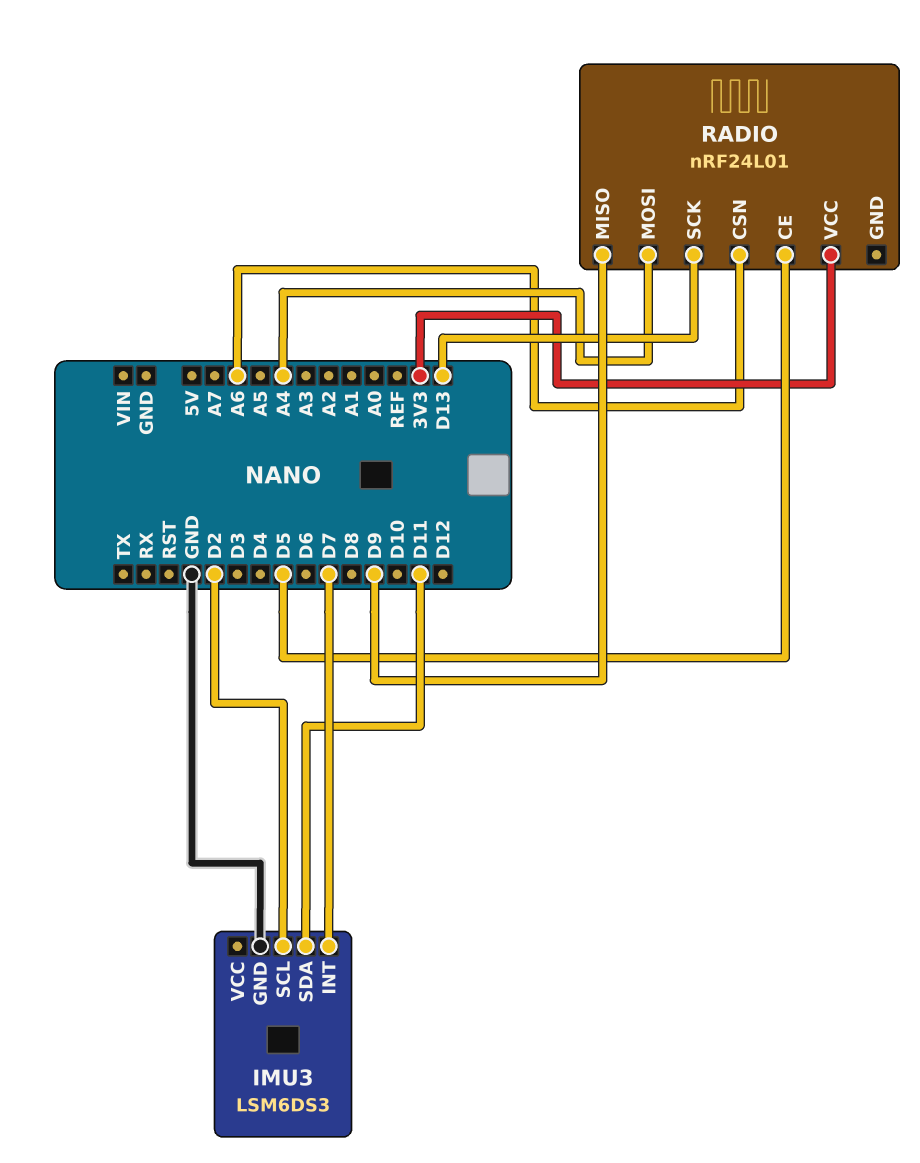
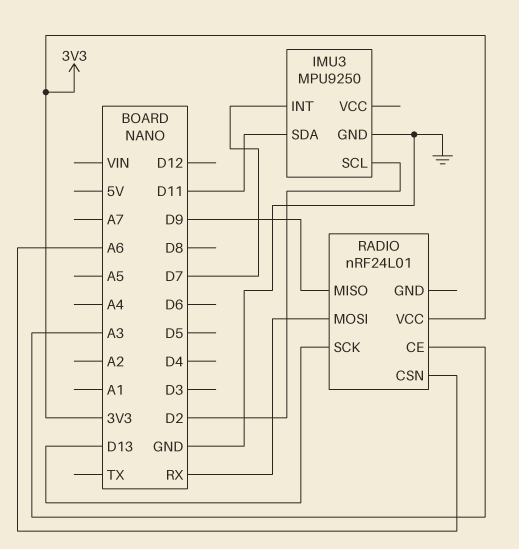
IMU3: LSM6DS3 -> MPU9250
RADIO pin CE: D5 -> A3
RADIO pin MOSI: A4 -> RX

